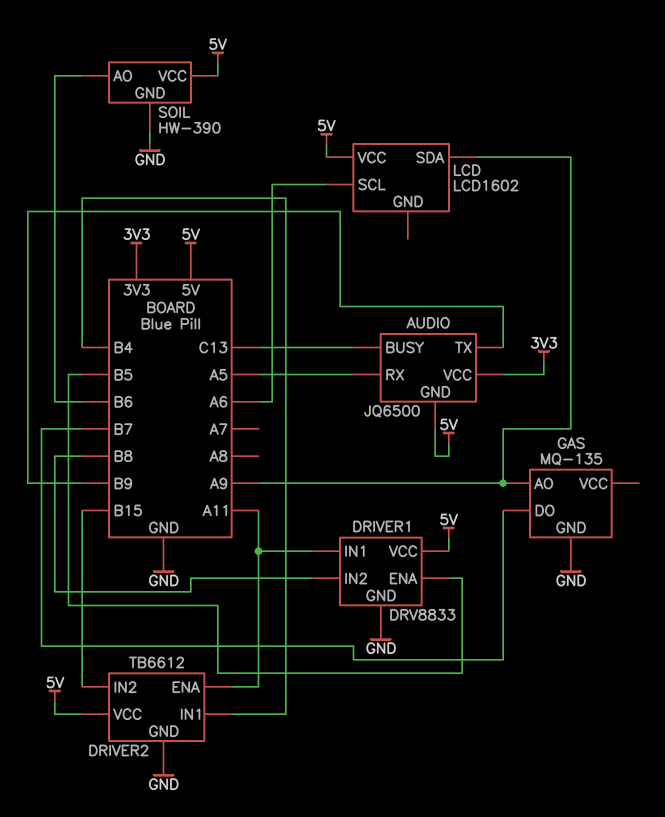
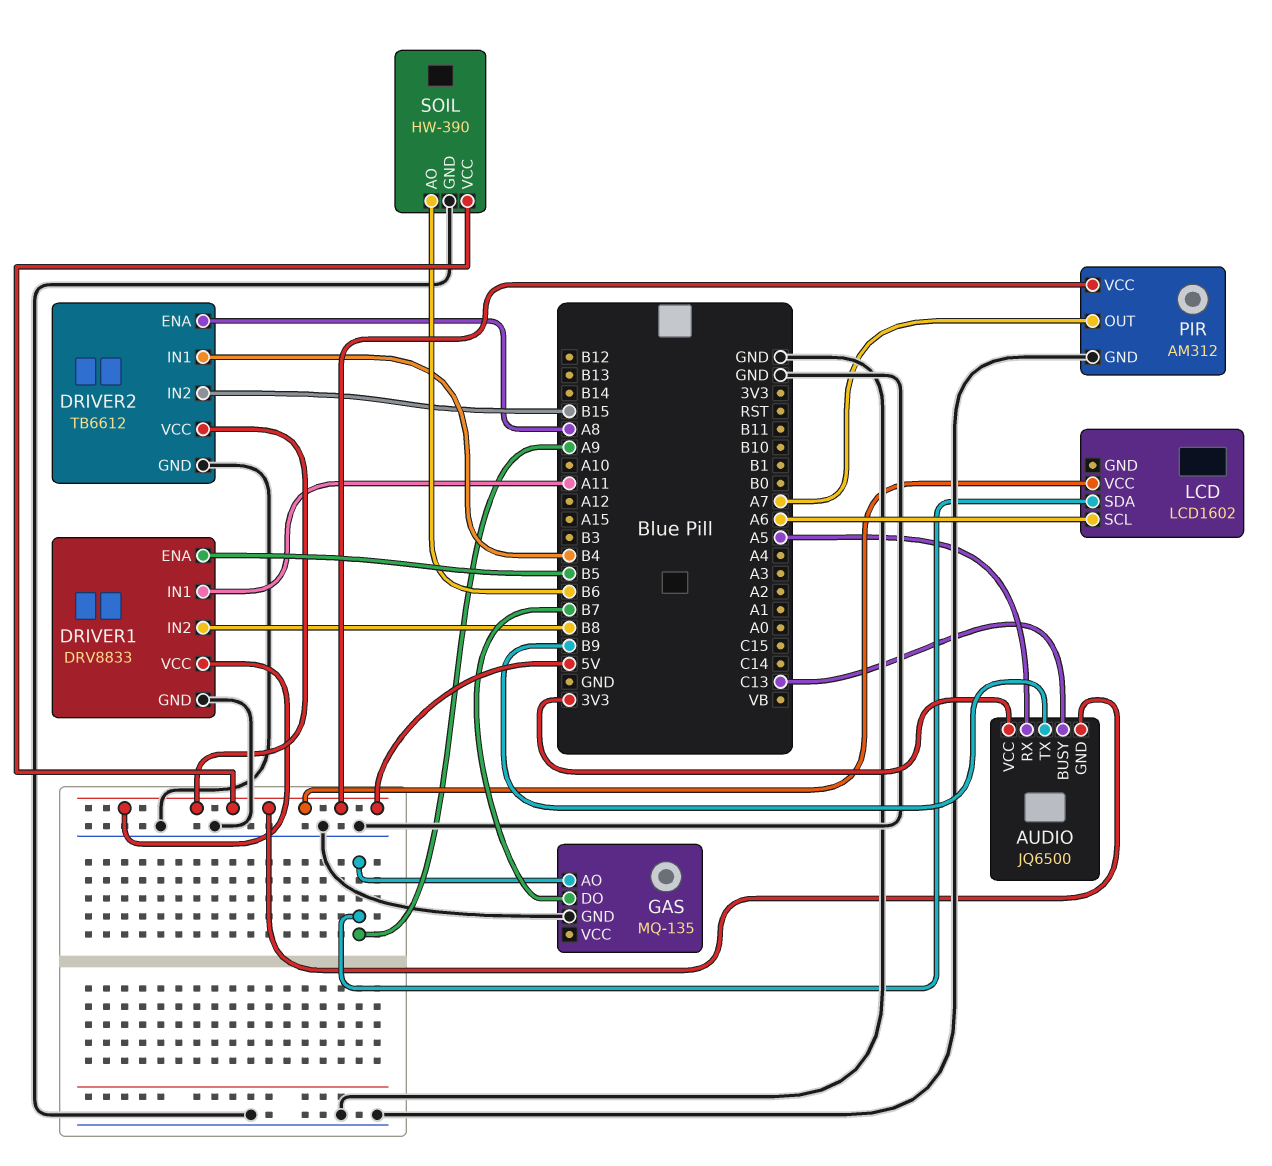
DRIVER2 pin ENA: A11 -> A8
PIR: none -> AM312
PIR pin GND: none -> GND
PIR pin OUT: none -> A7
PIR pin VCC: none -> 5V

